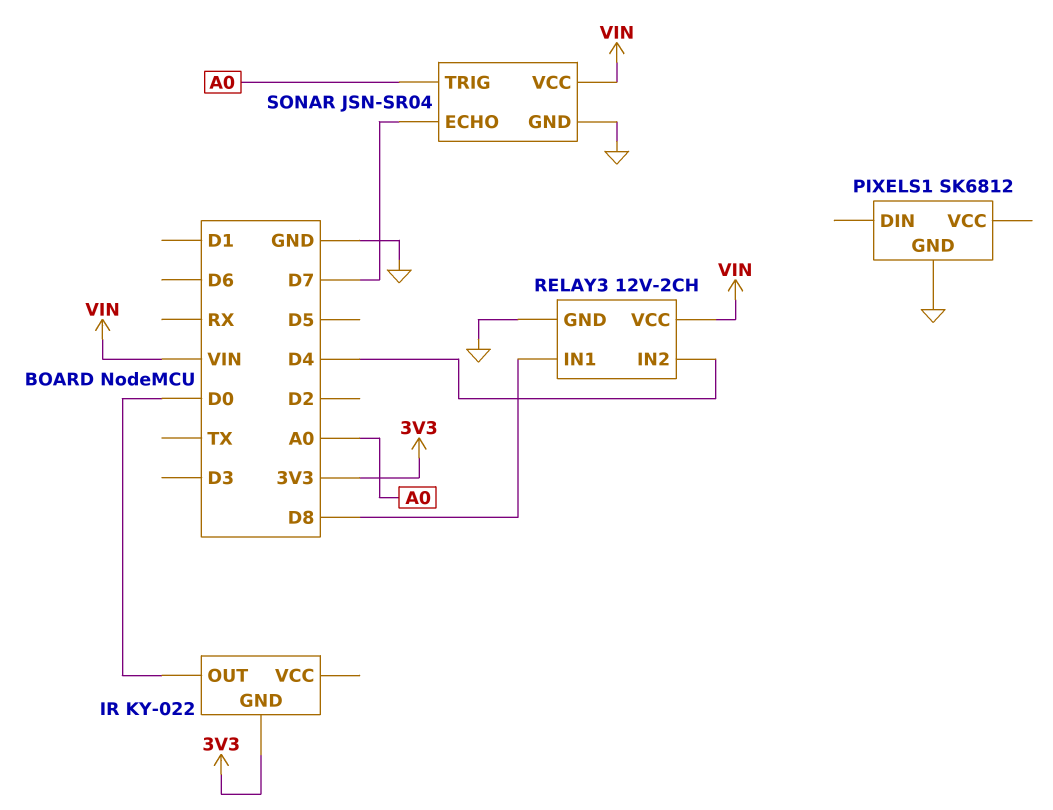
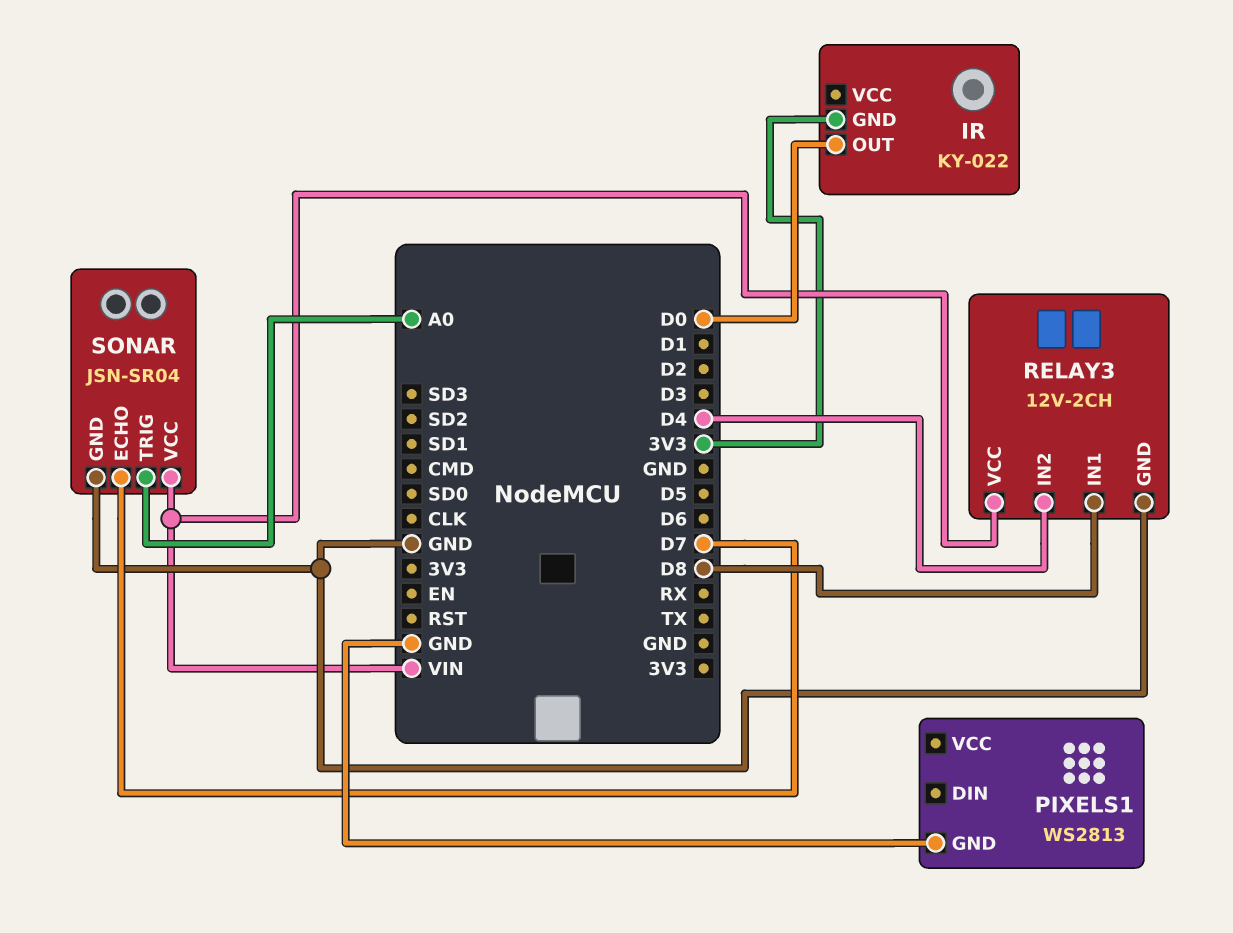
PIXELS1: SK6812 -> WS2813

